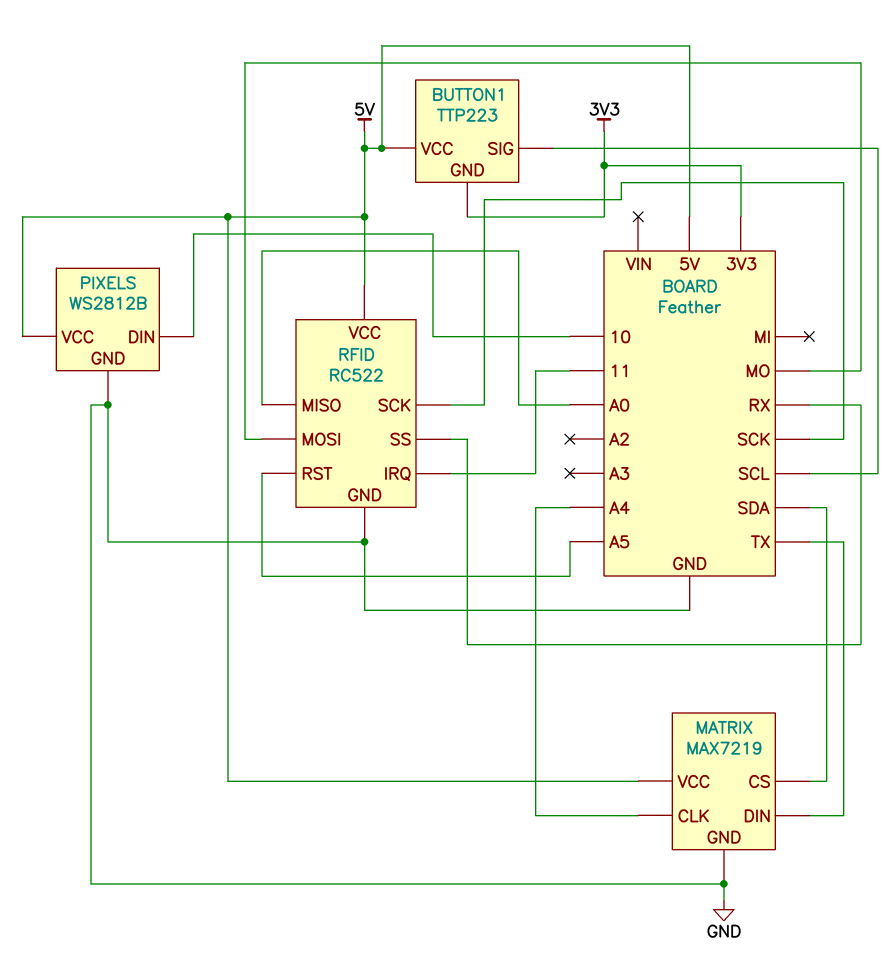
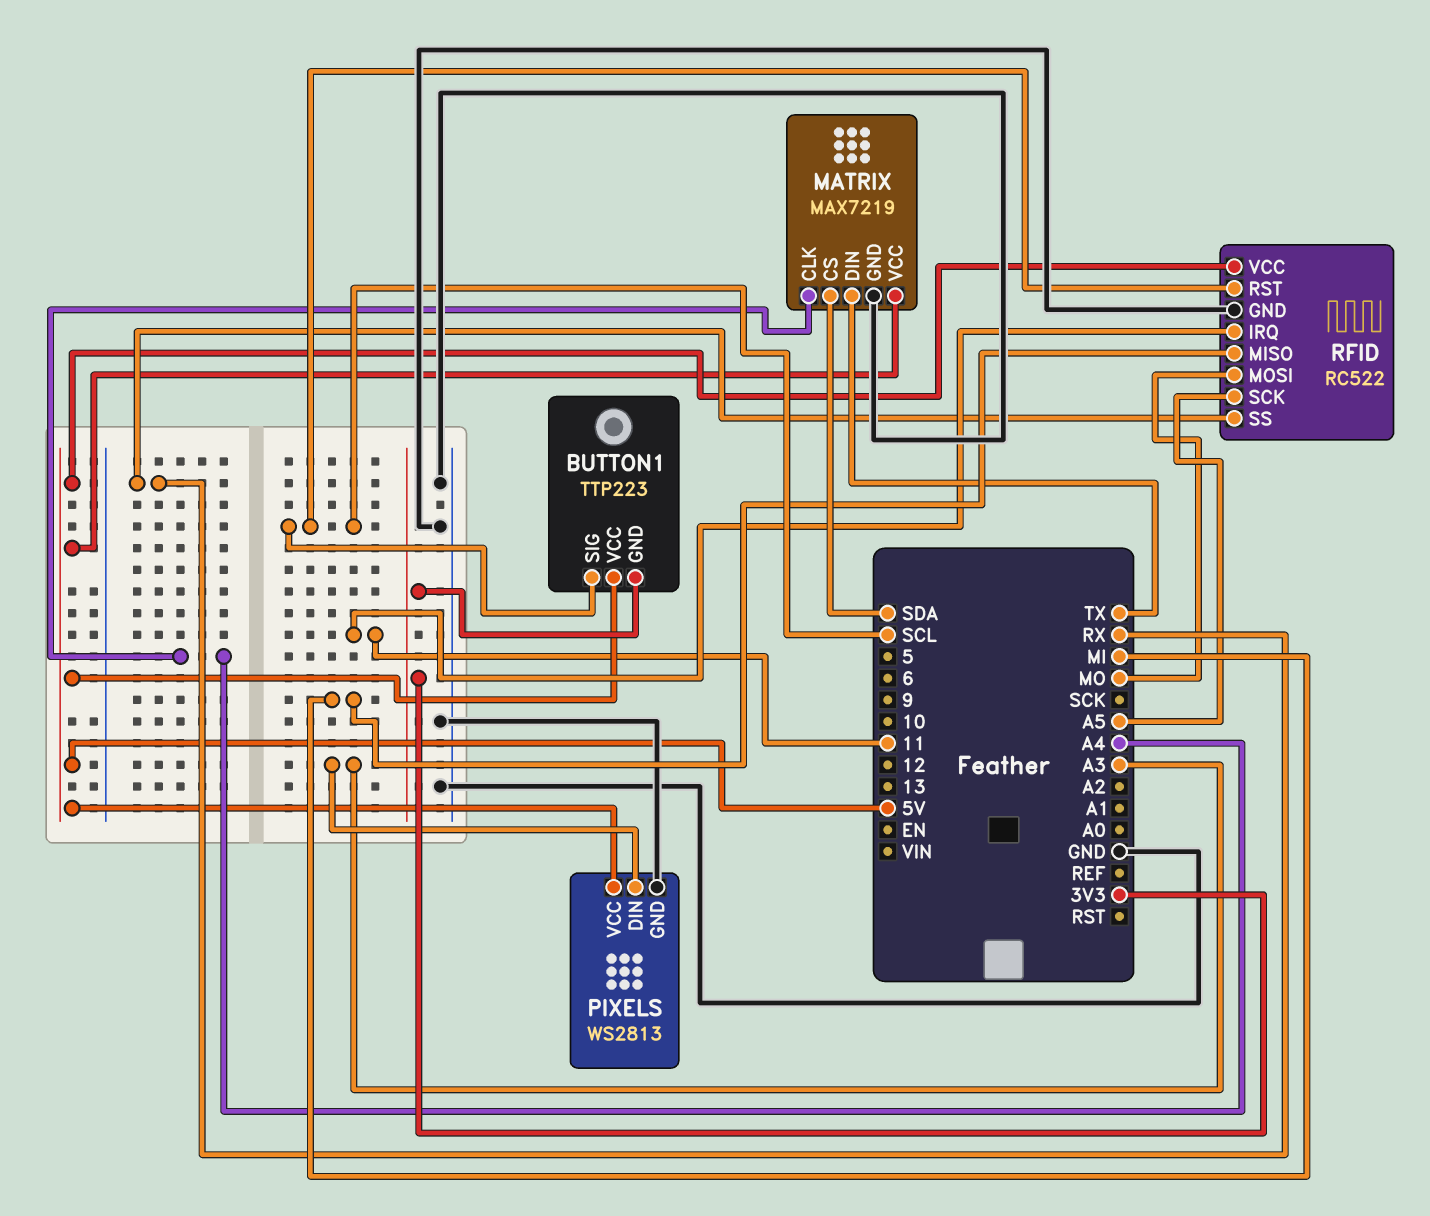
PIXELS: WS2812B -> WS2813
PIXELS pin DIN: 10 -> A3
RFID pin MISO: A0 -> MI
RFID pin RST: A5 -> SCL
RFID pin SCK: SCK -> A5

